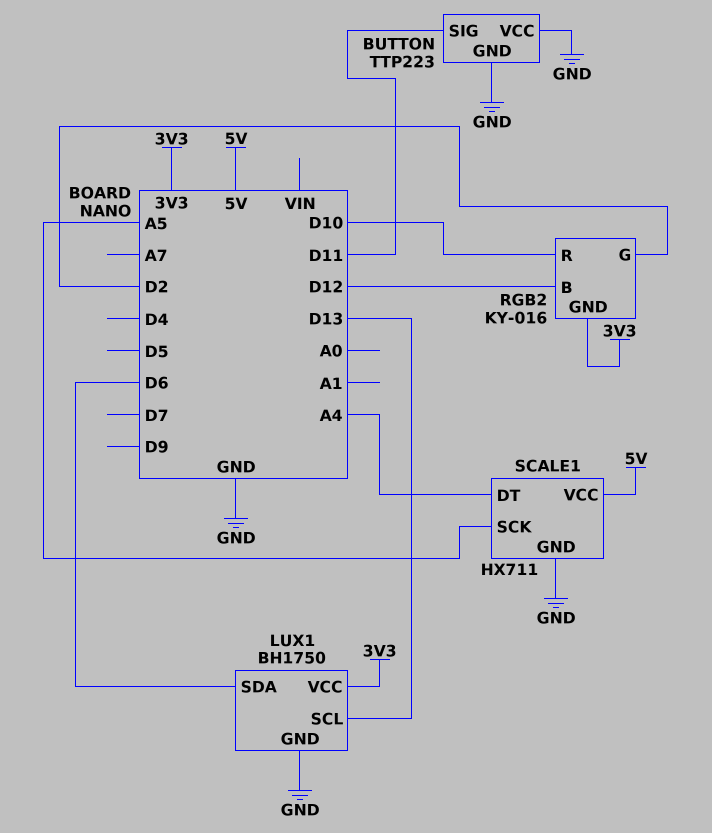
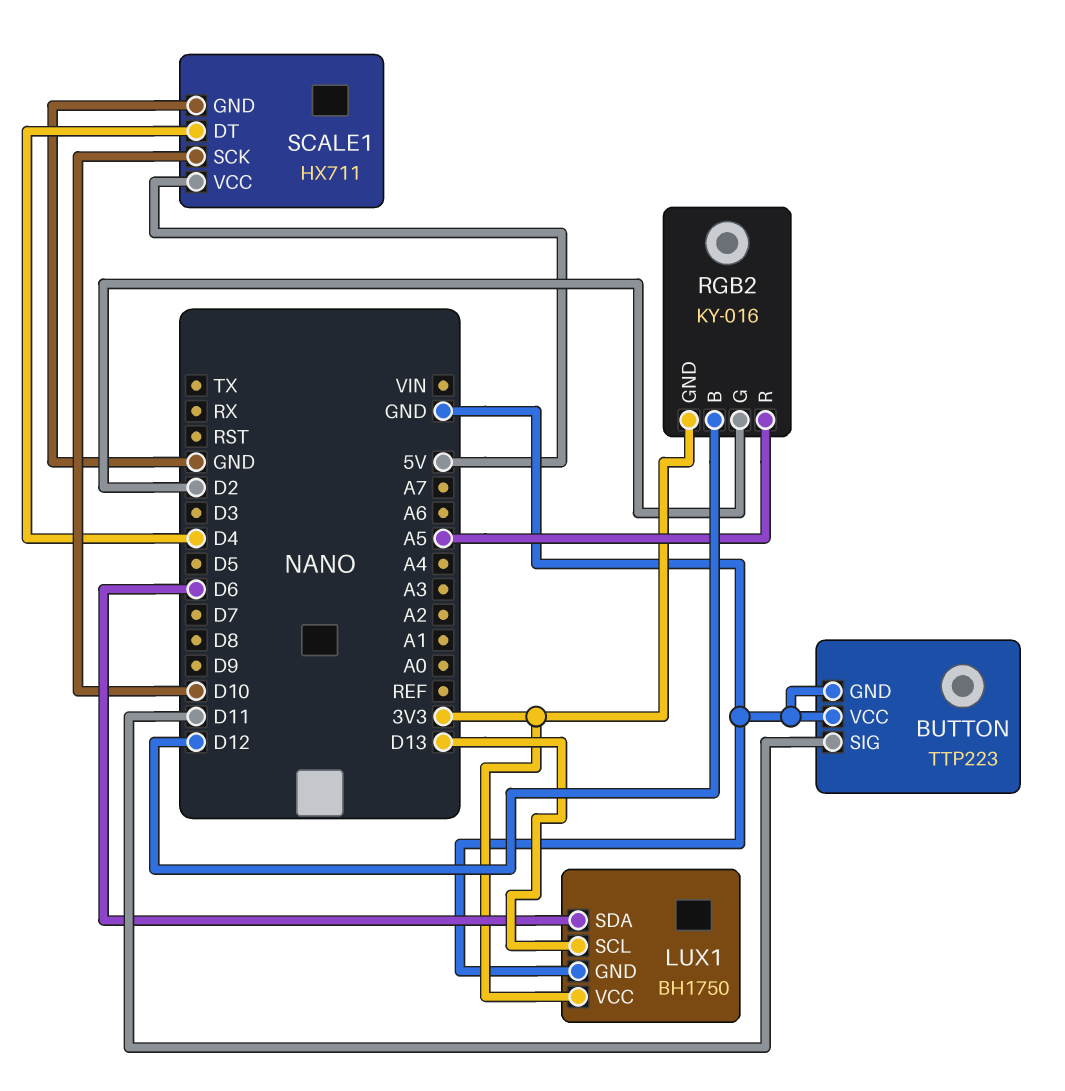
RGB2 pin R: D10 -> A5
SCALE1 pin DT: A4 -> D4
SCALE1 pin SCK: A5 -> D10

